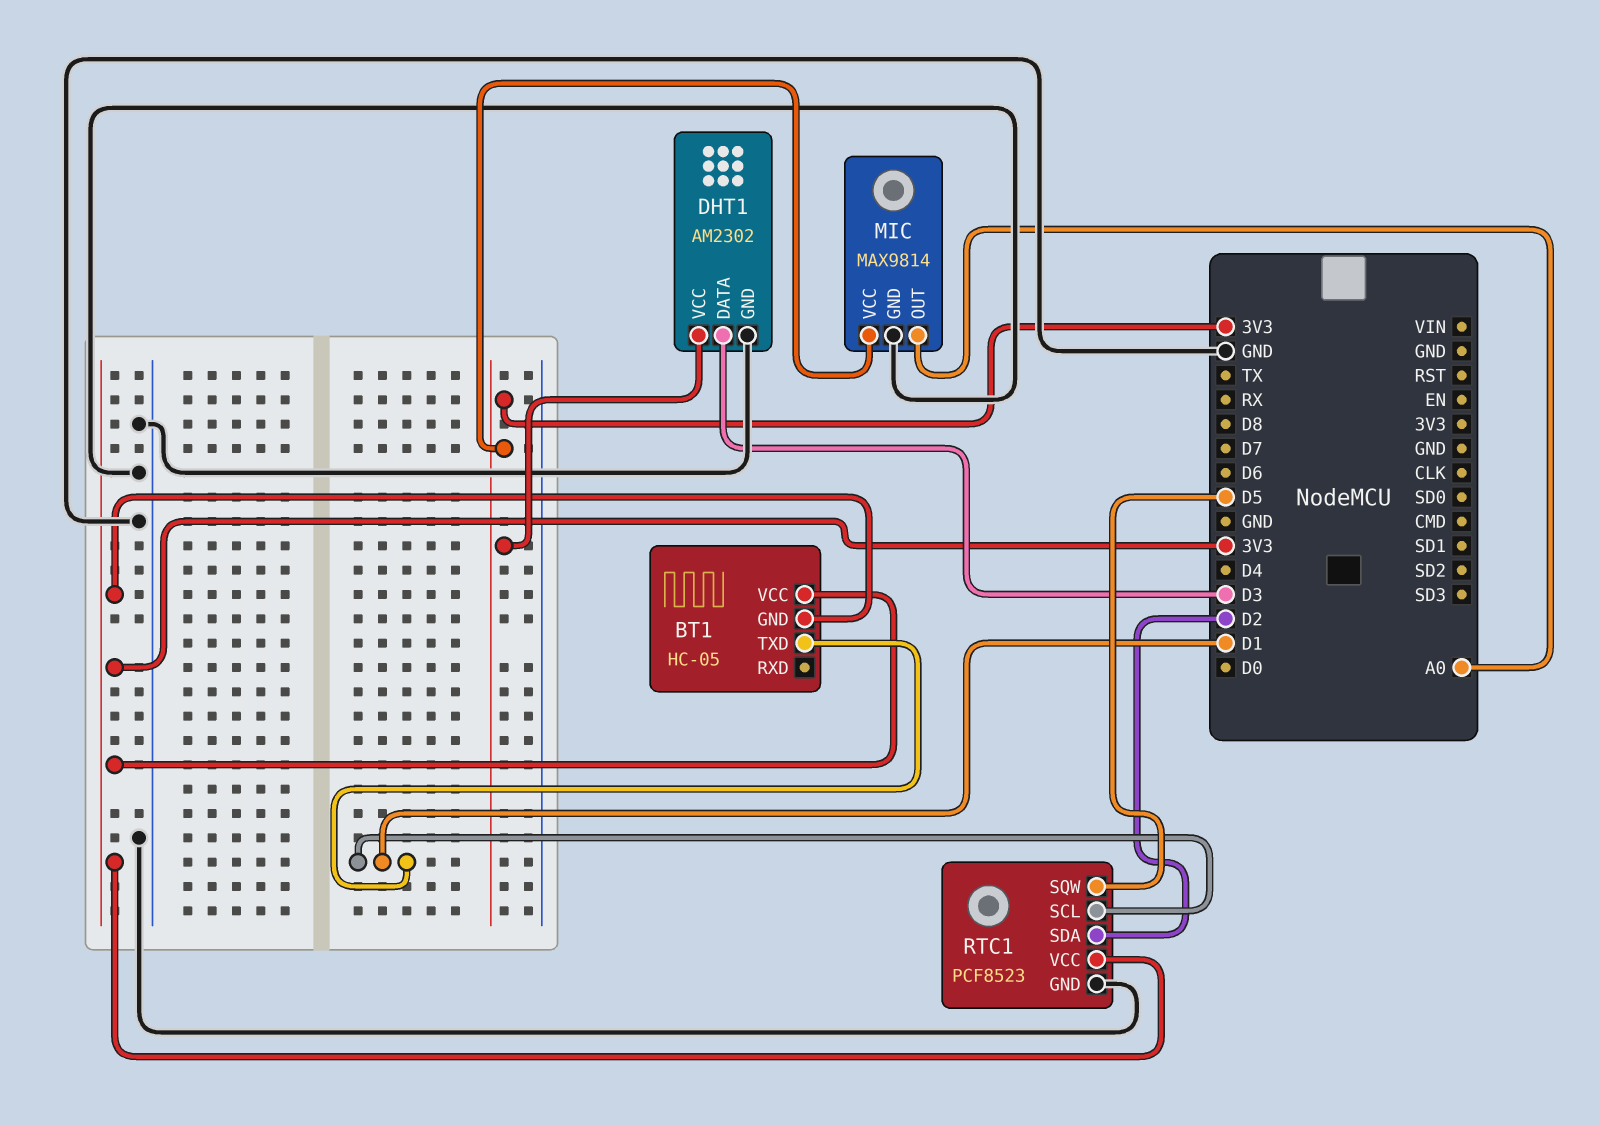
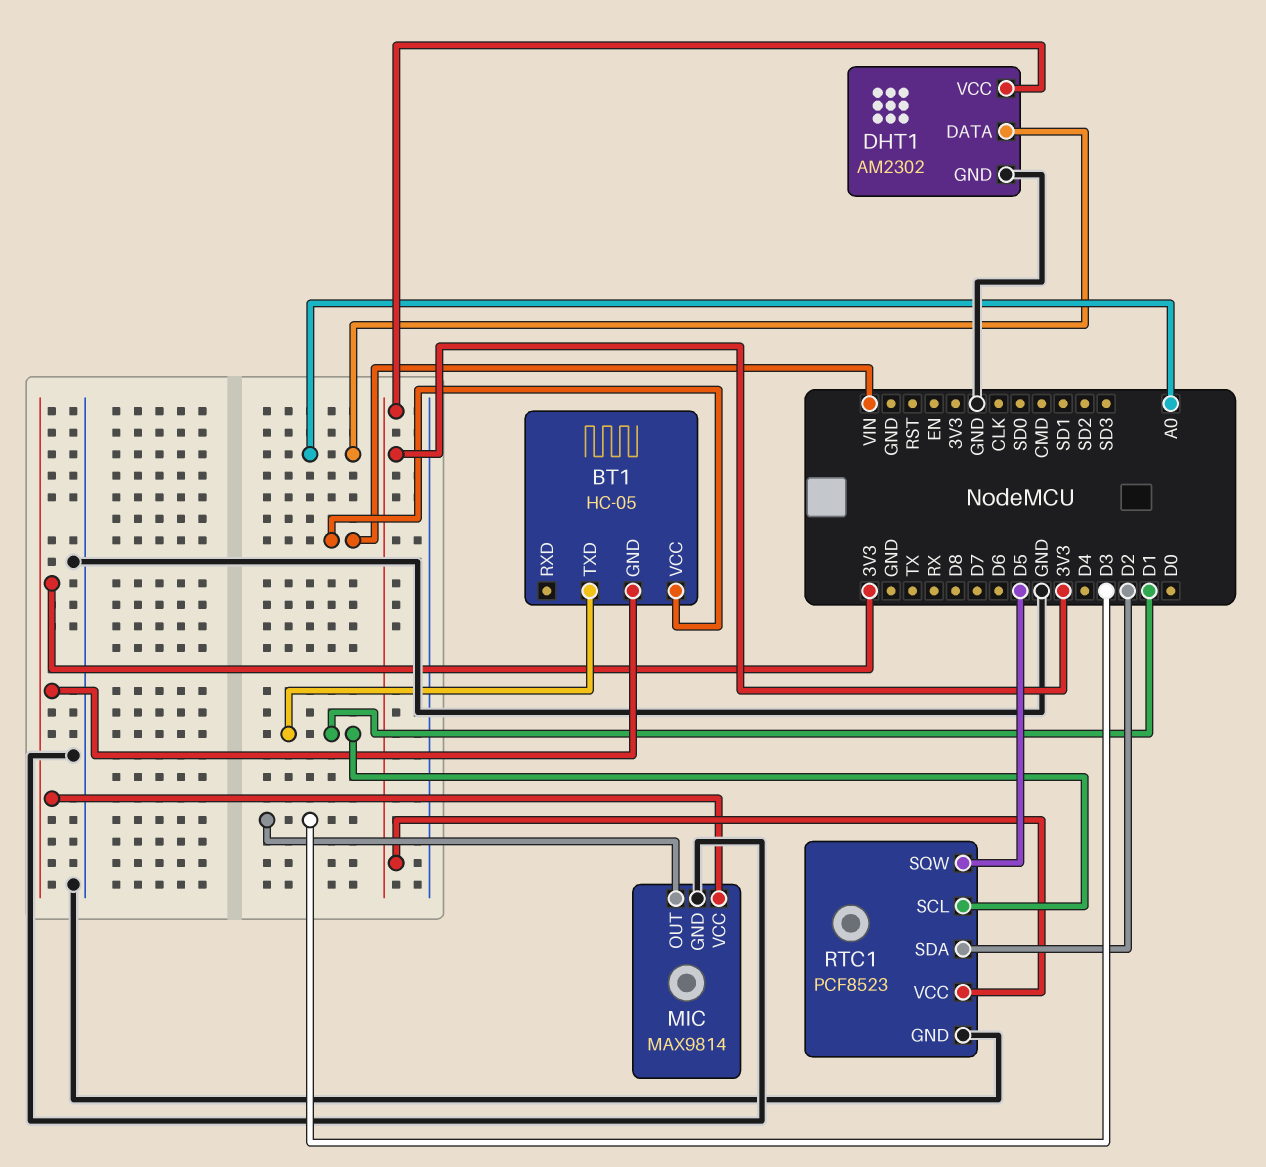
BT1 pin VCC: 3V3 -> VIN
DHT1 pin DATA: D3 -> A0
MIC pin OUT: A0 -> D3

